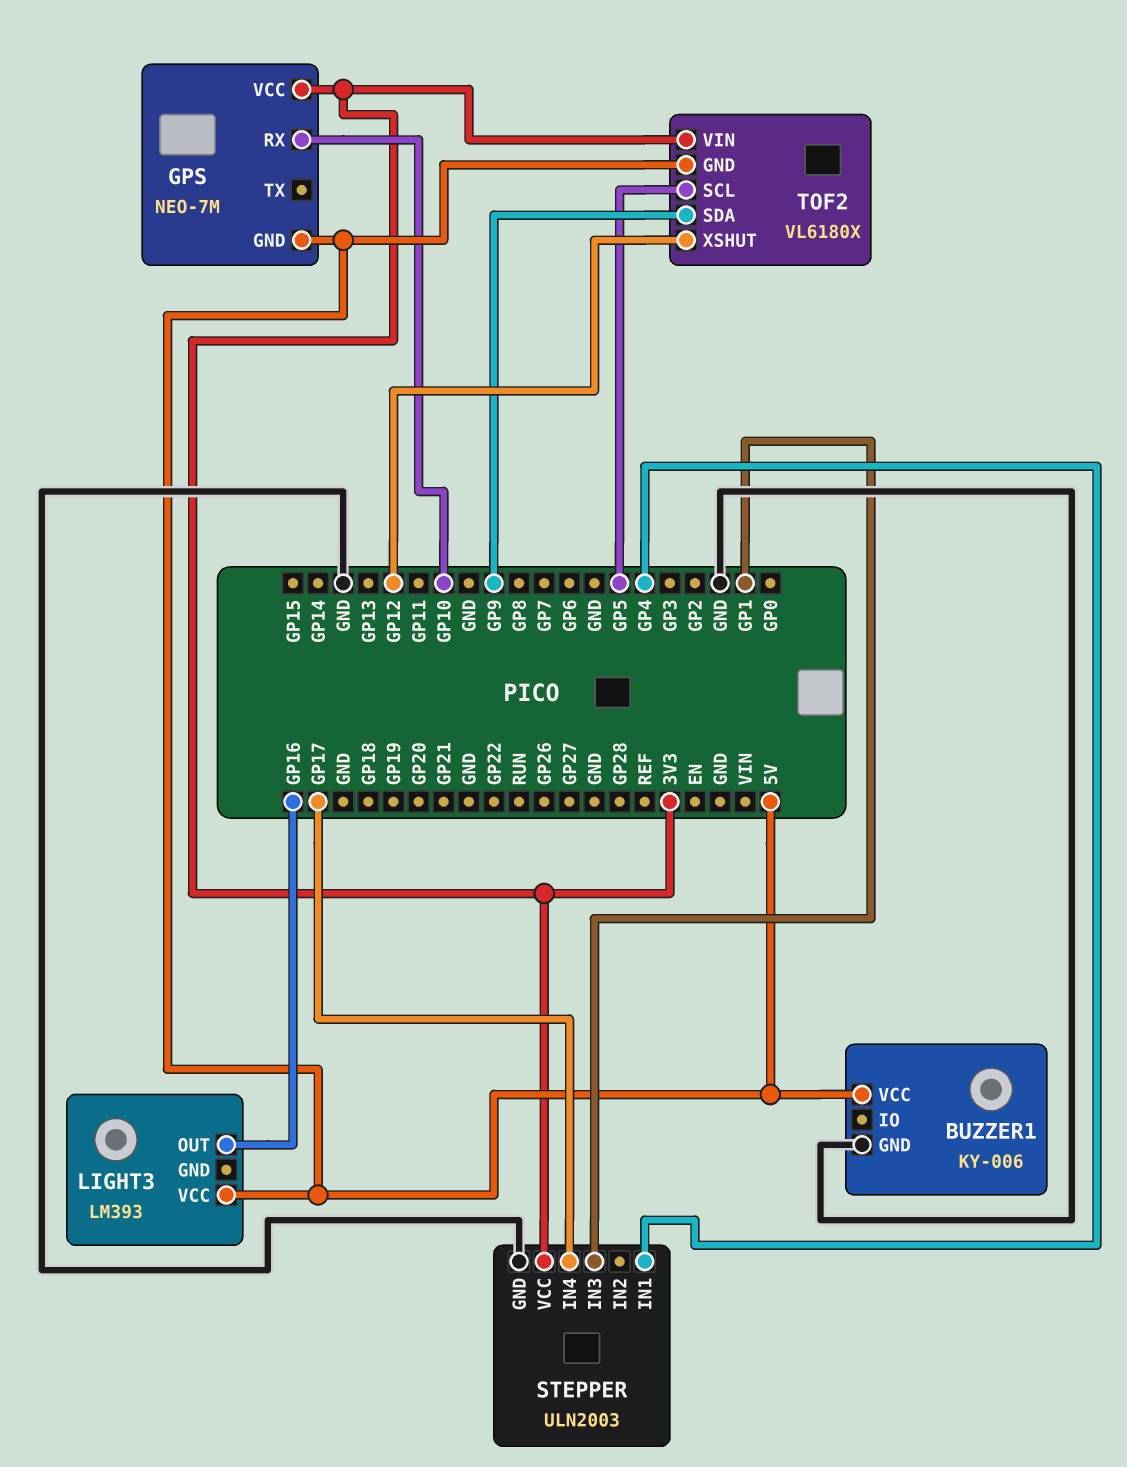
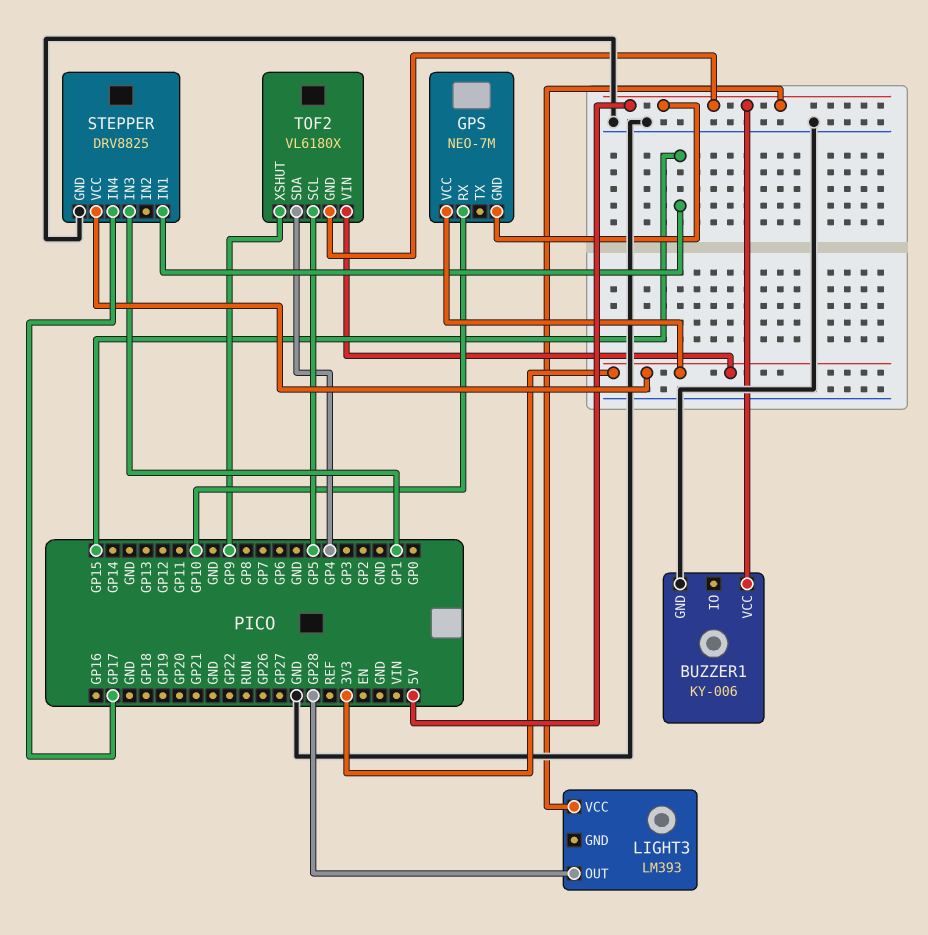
LIGHT3 pin OUT: GP16 -> GP28
STEPPER: ULN2003 -> DRV8825
STEPPER pin IN1: GP4 -> GP15
TOF2 pin SDA: GP9 -> GP4
TOF2 pin XSHUT: GP12 -> GP9

